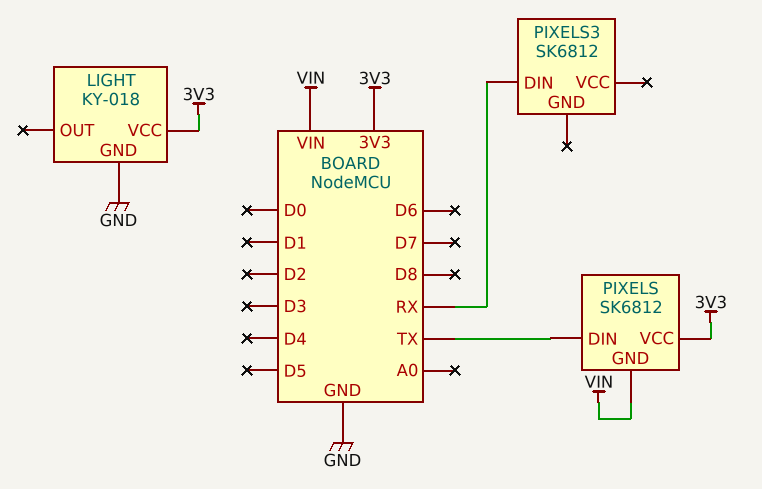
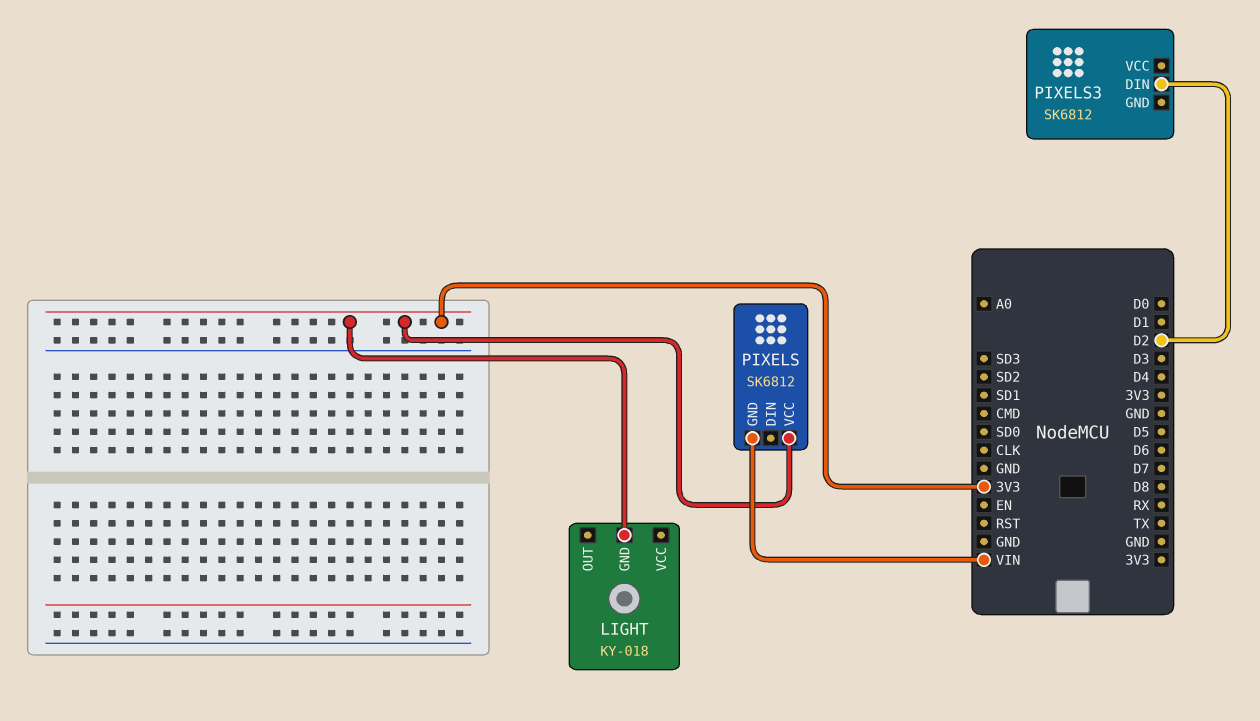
LIGHT pin GND: GND -> 3V3
LIGHT pin VCC: 3V3 -> none
PIXELS pin DIN: TX -> none
PIXELS3 pin DIN: RX -> D2

